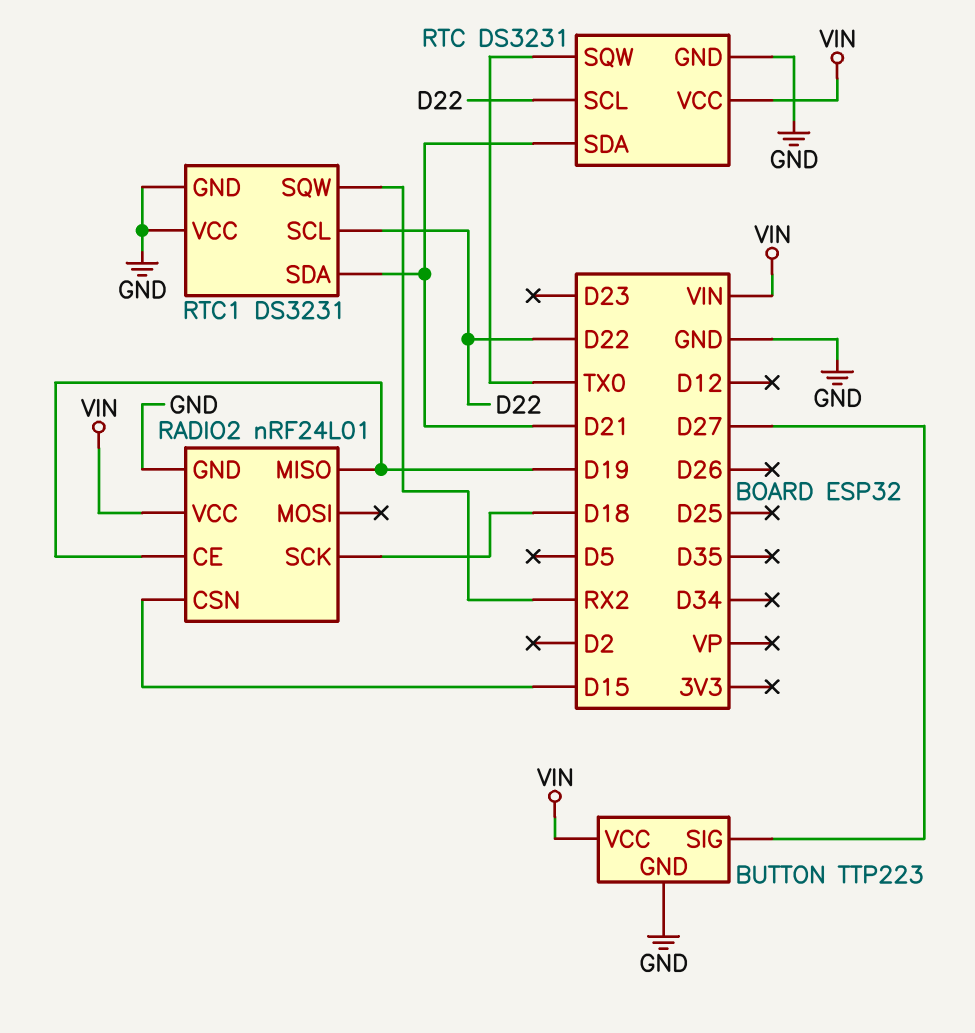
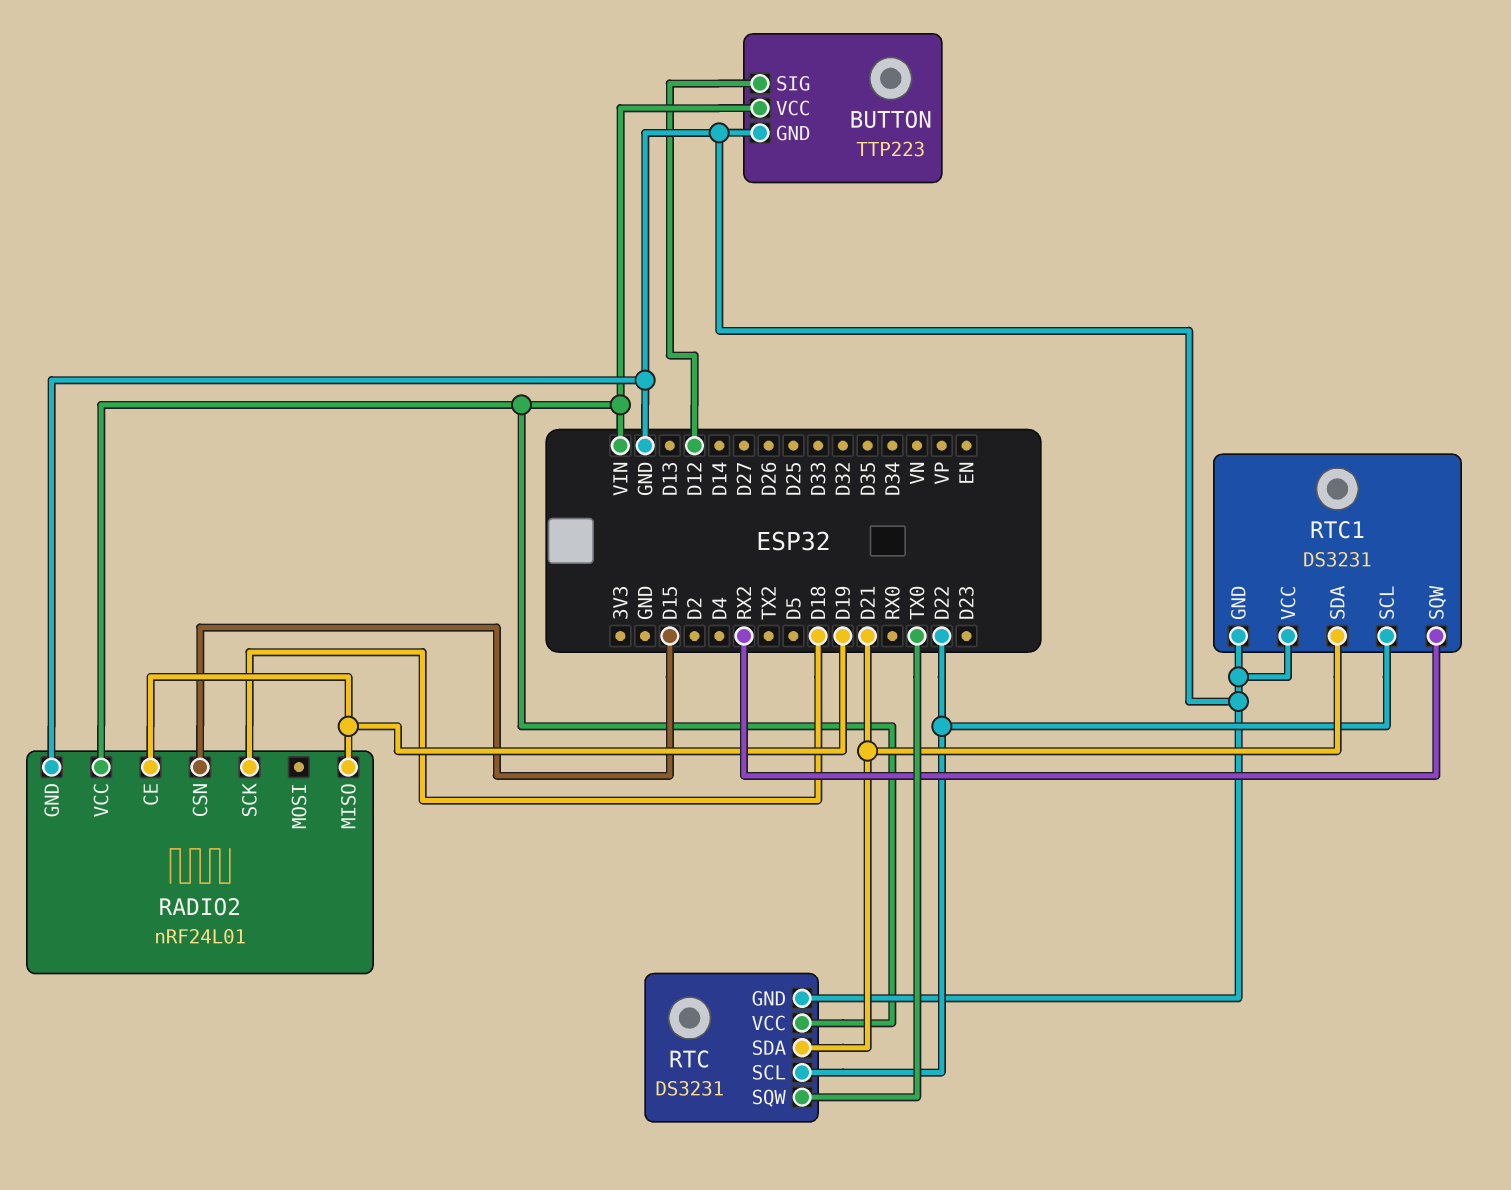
BUTTON pin SIG: D27 -> D12

